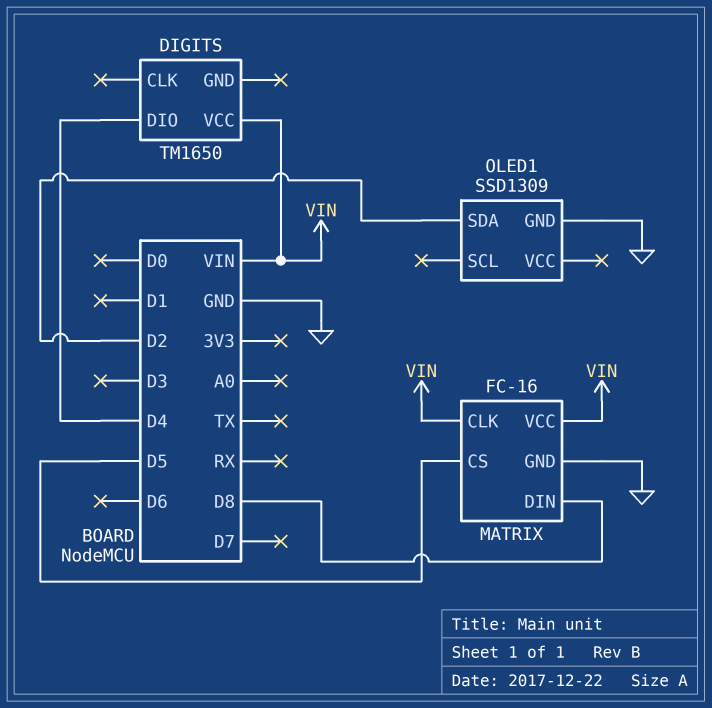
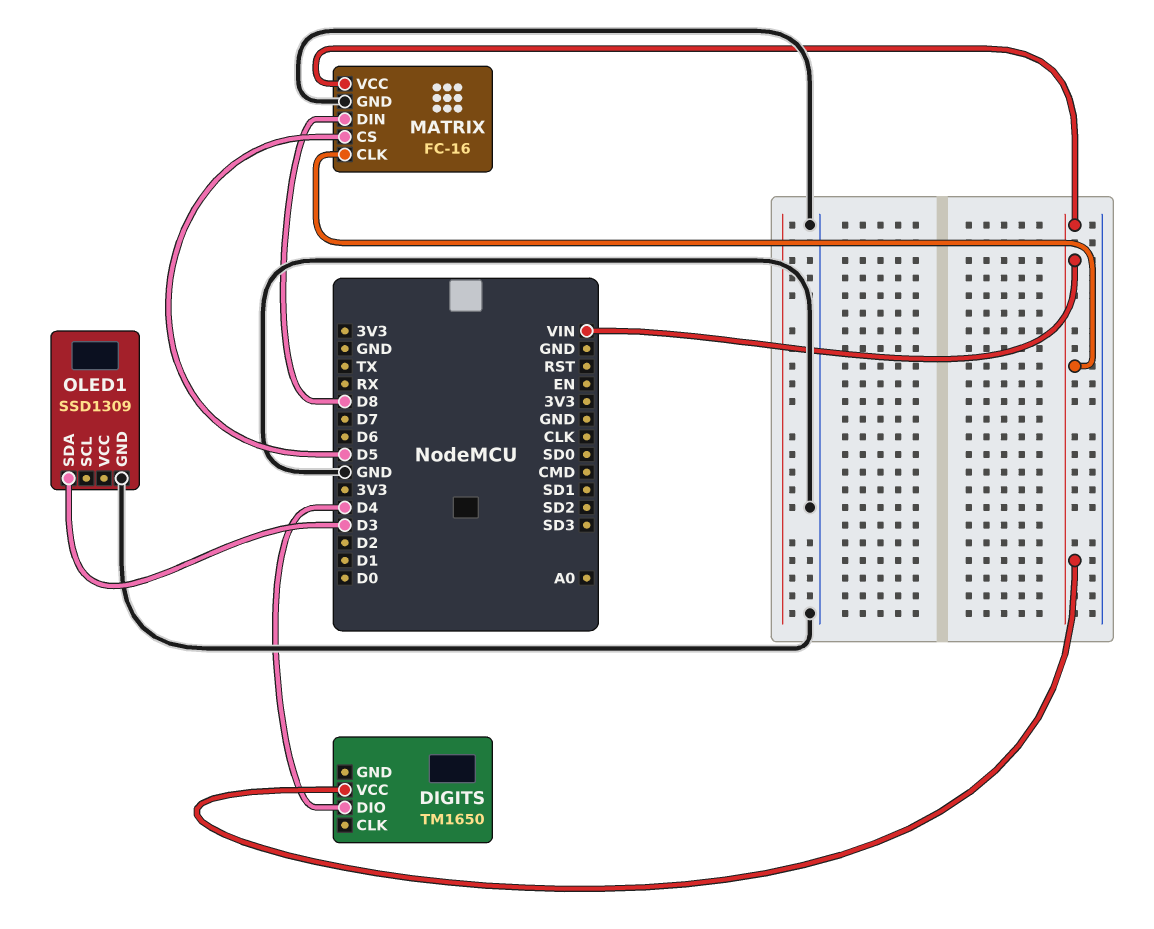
OLED1 pin SDA: D2 -> D3

